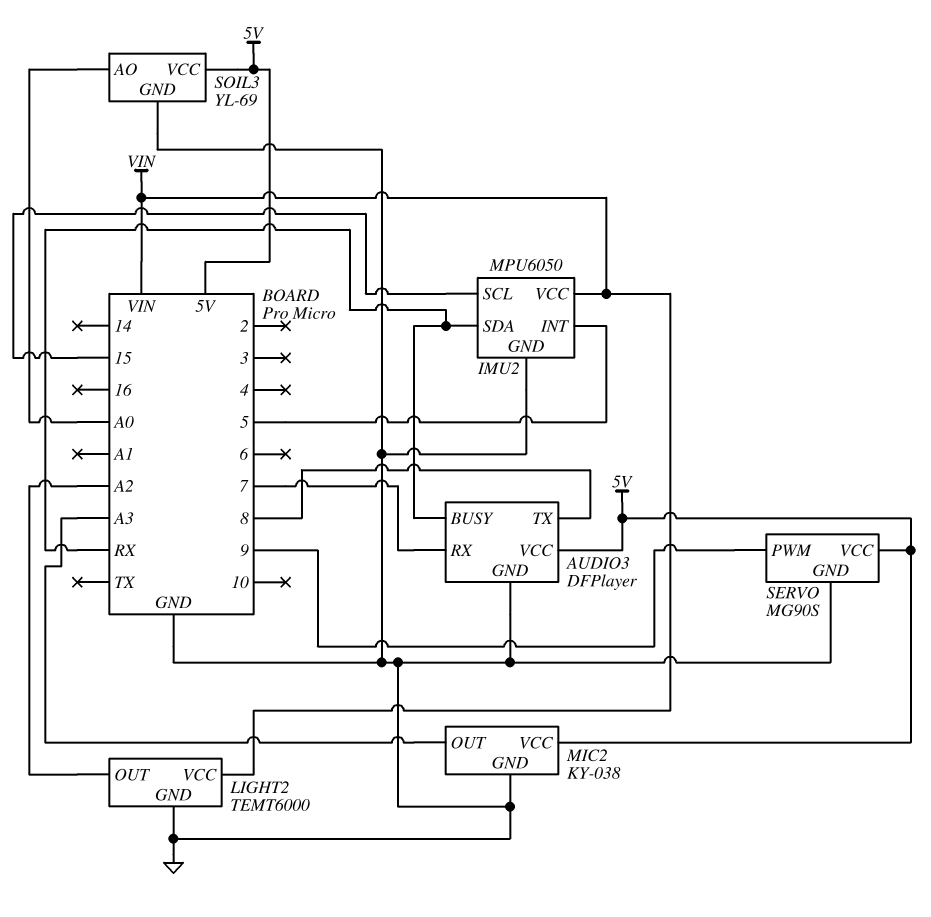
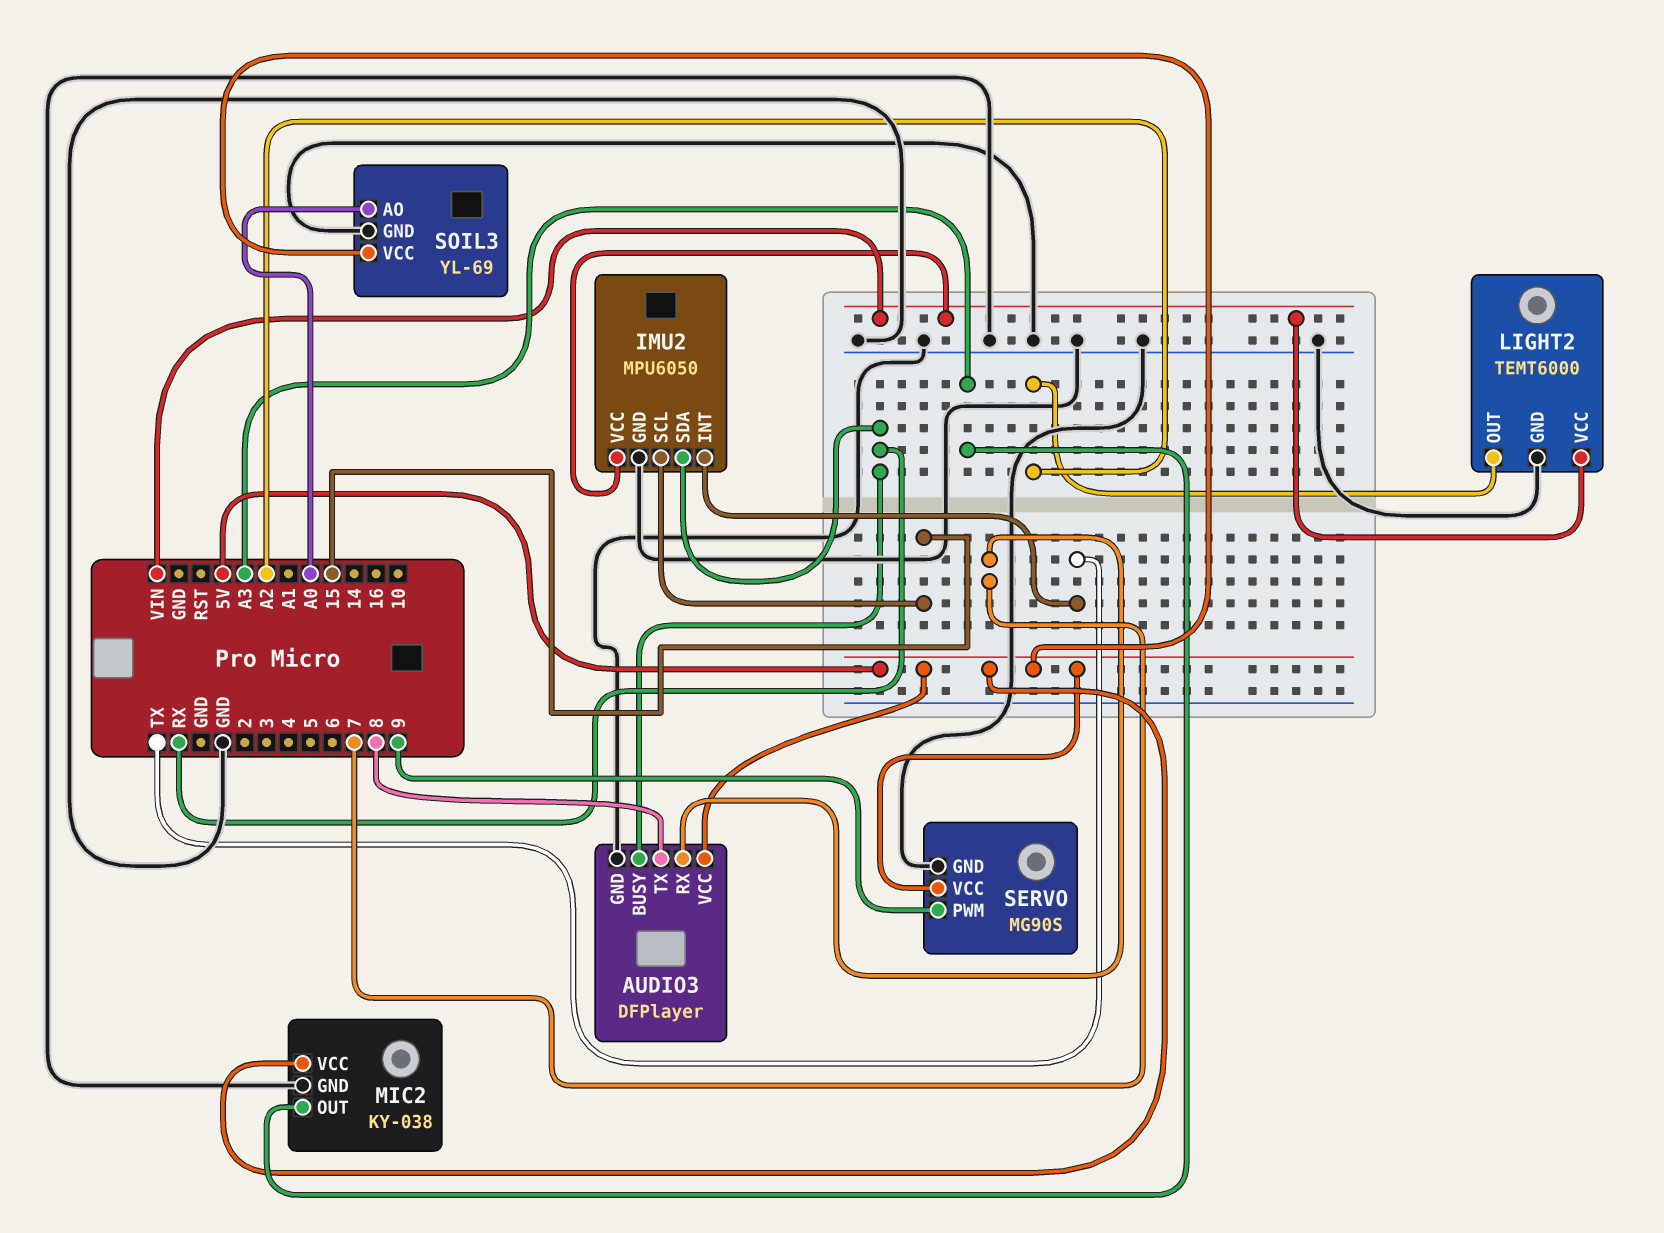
IMU2 pin INT: 5 -> TX

